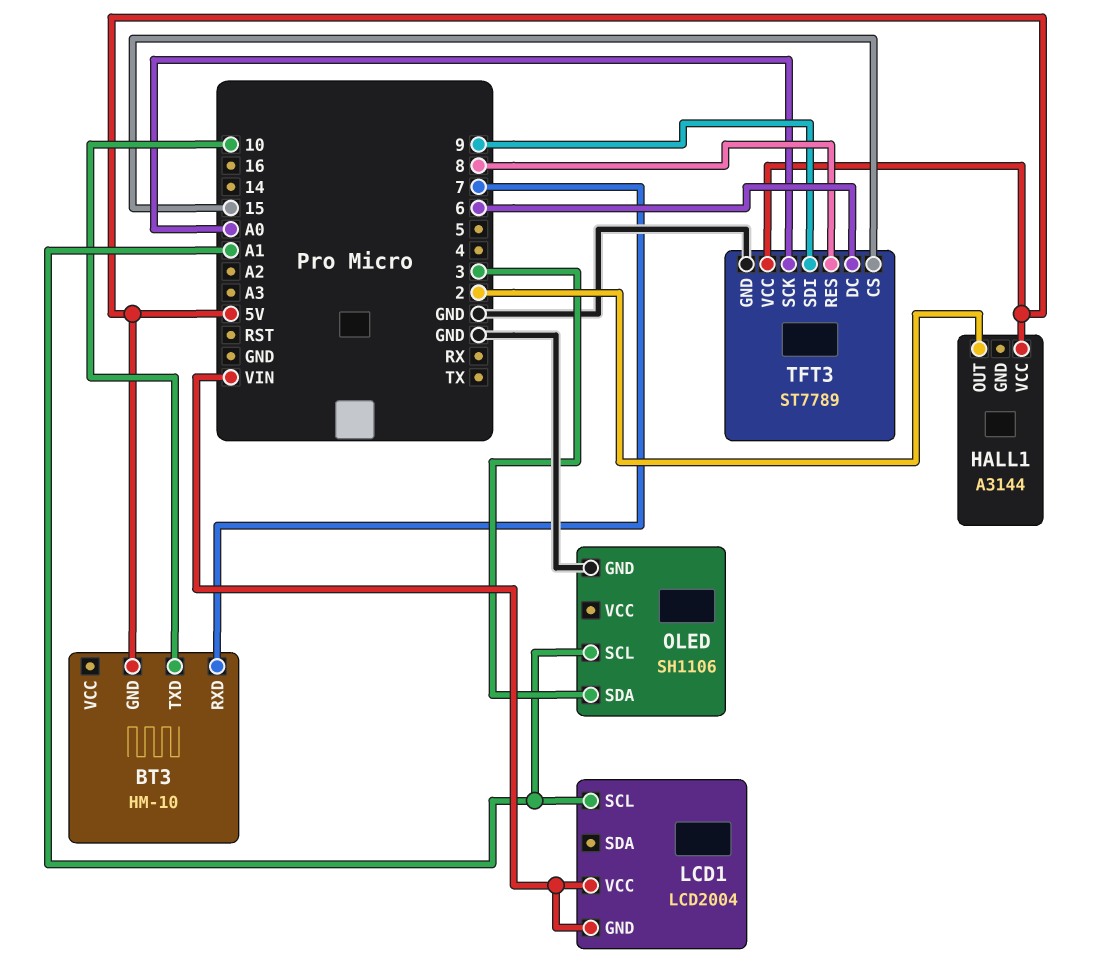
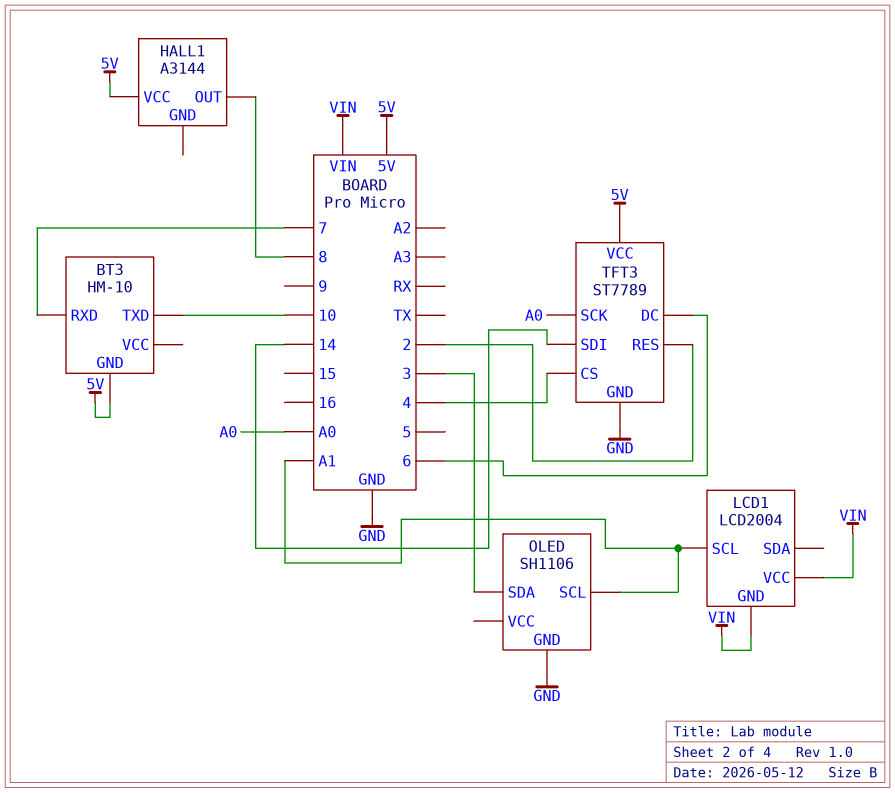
HALL1 pin OUT: 2 -> 8
TFT3 pin CS: 15 -> 4
TFT3 pin RES: 8 -> 2
TFT3 pin SDI: 9 -> 14

